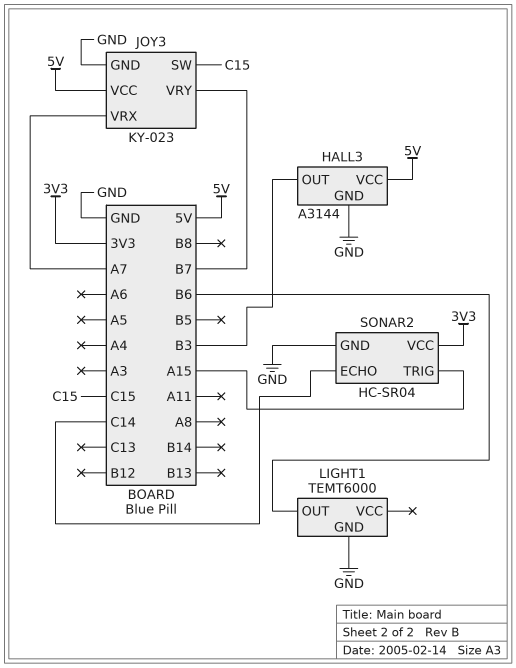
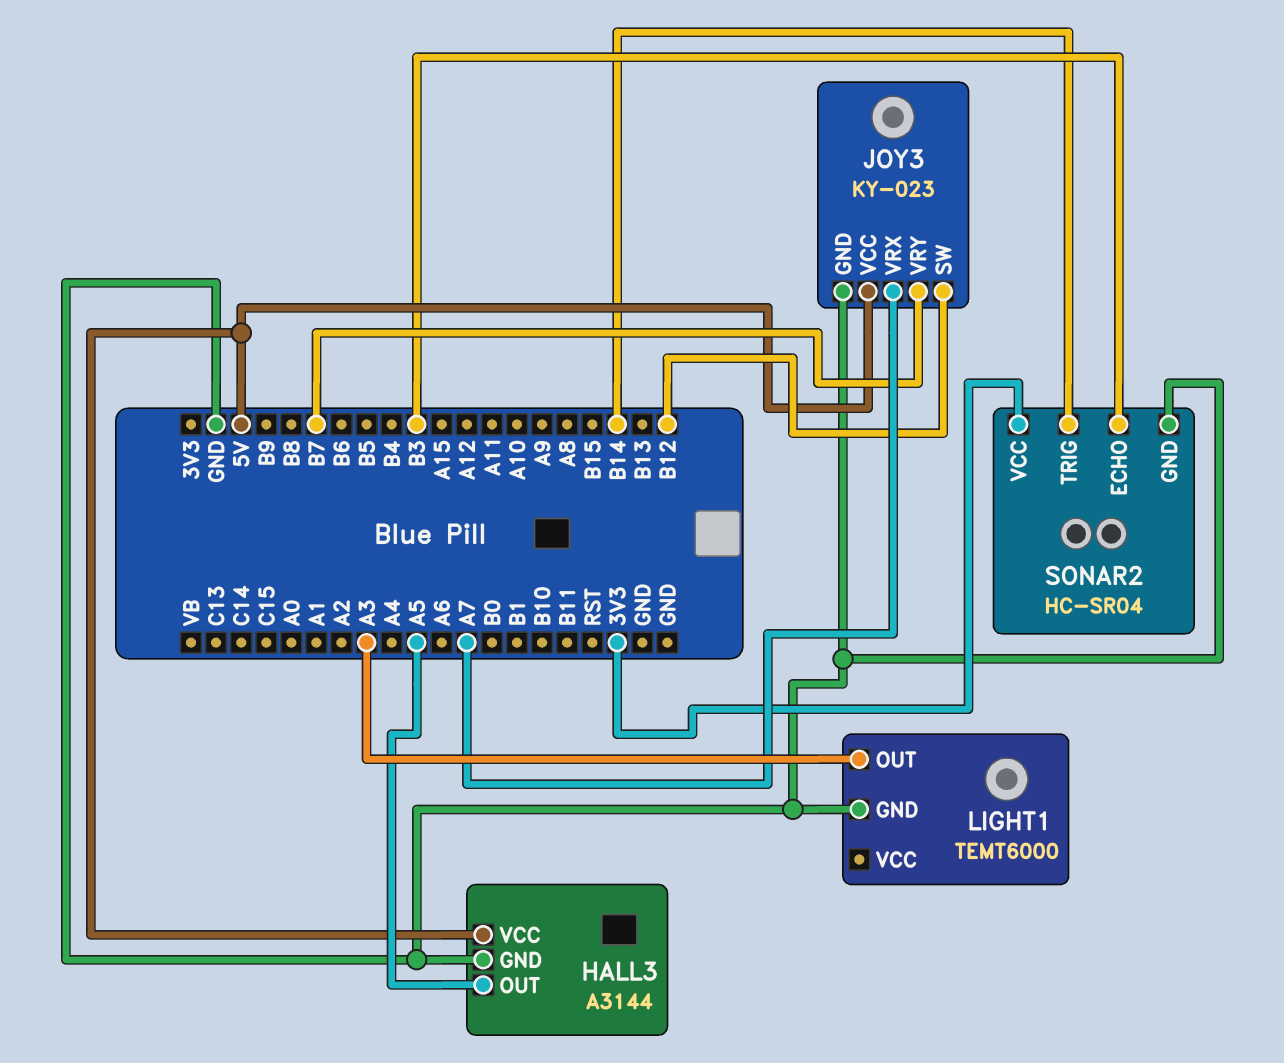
HALL3 pin OUT: B3 -> A5
JOY3 pin SW: C15 -> B12
LIGHT1 pin OUT: B6 -> A3
SONAR2 pin ECHO: C14 -> B3
SONAR2 pin TRIG: A15 -> B14

